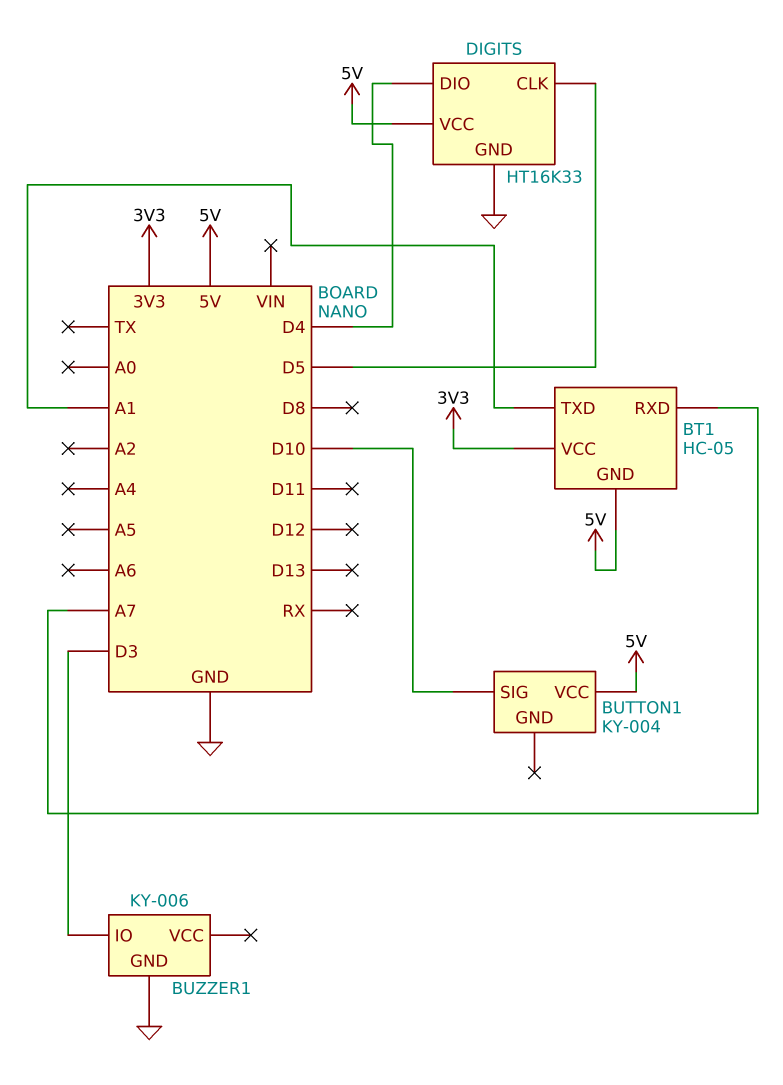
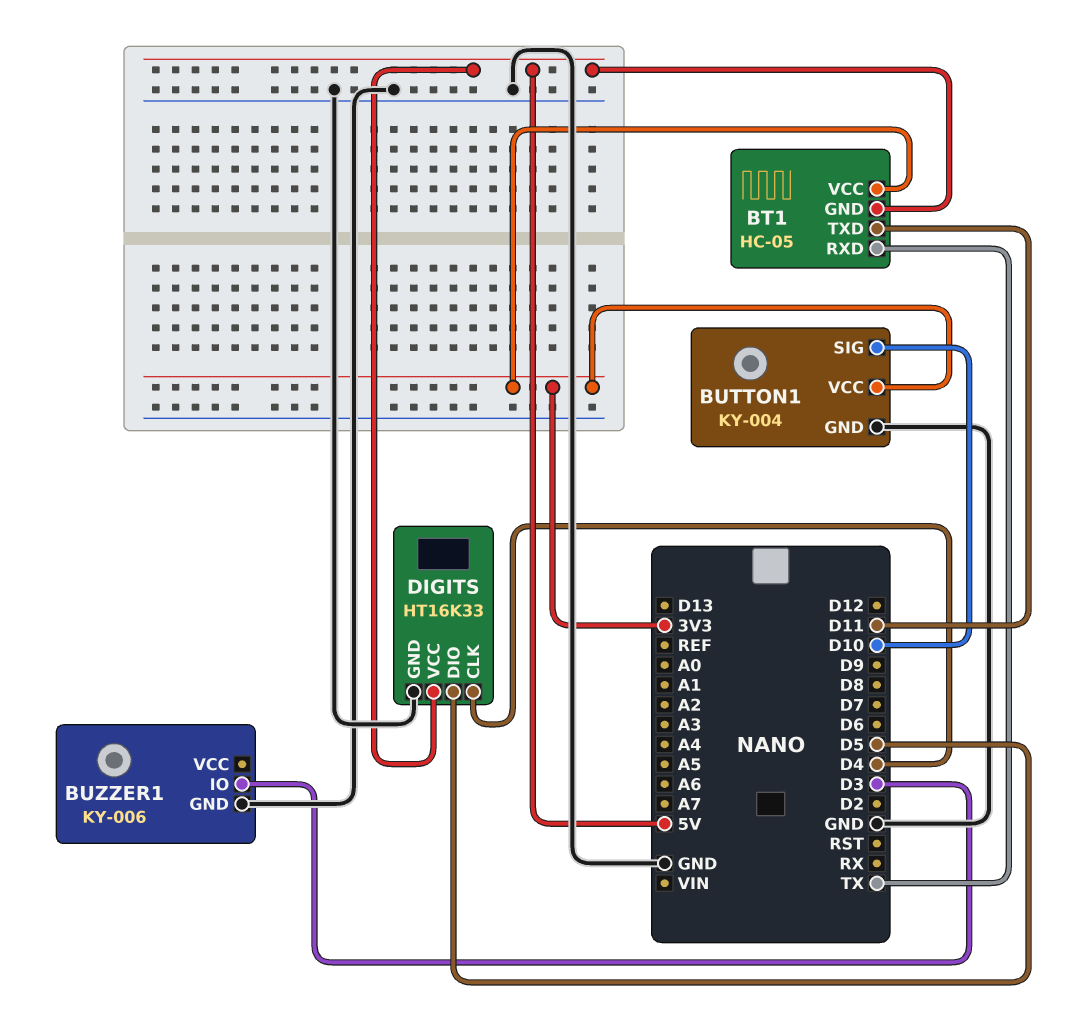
BT1 pin RXD: A7 -> TX
BT1 pin TXD: A1 -> D11
BUTTON1 pin GND: none -> GND
BUTTON1 pin VCC: 5V -> 3V3
DIGITS pin CLK: D5 -> D4
DIGITS pin DIO: D4 -> D5

